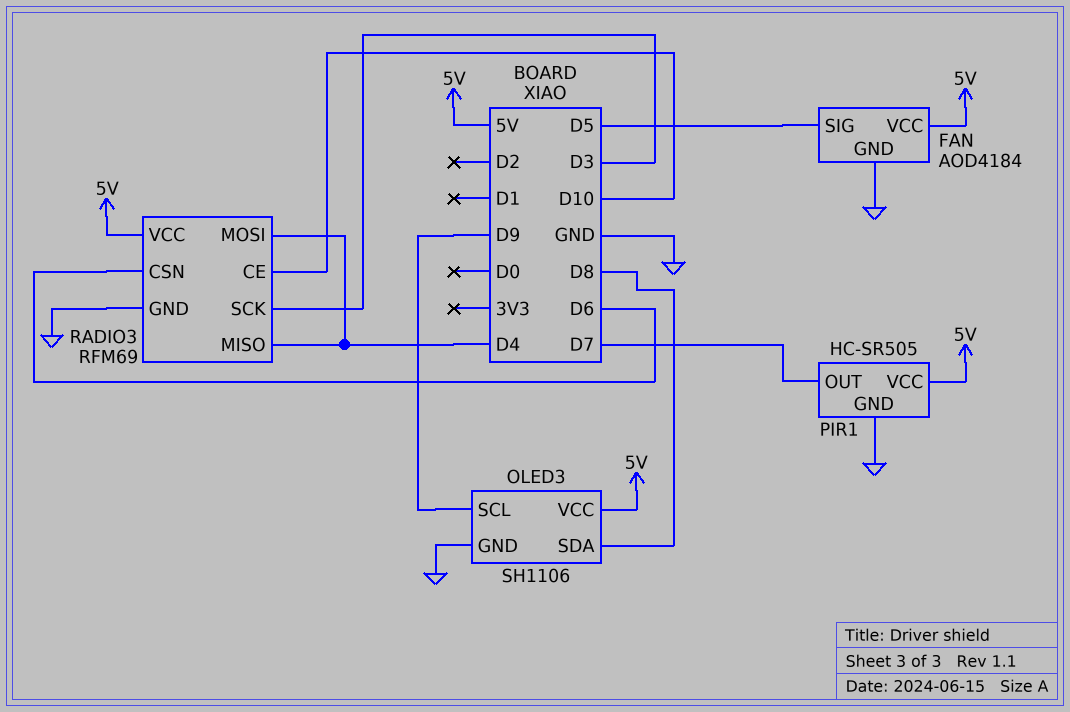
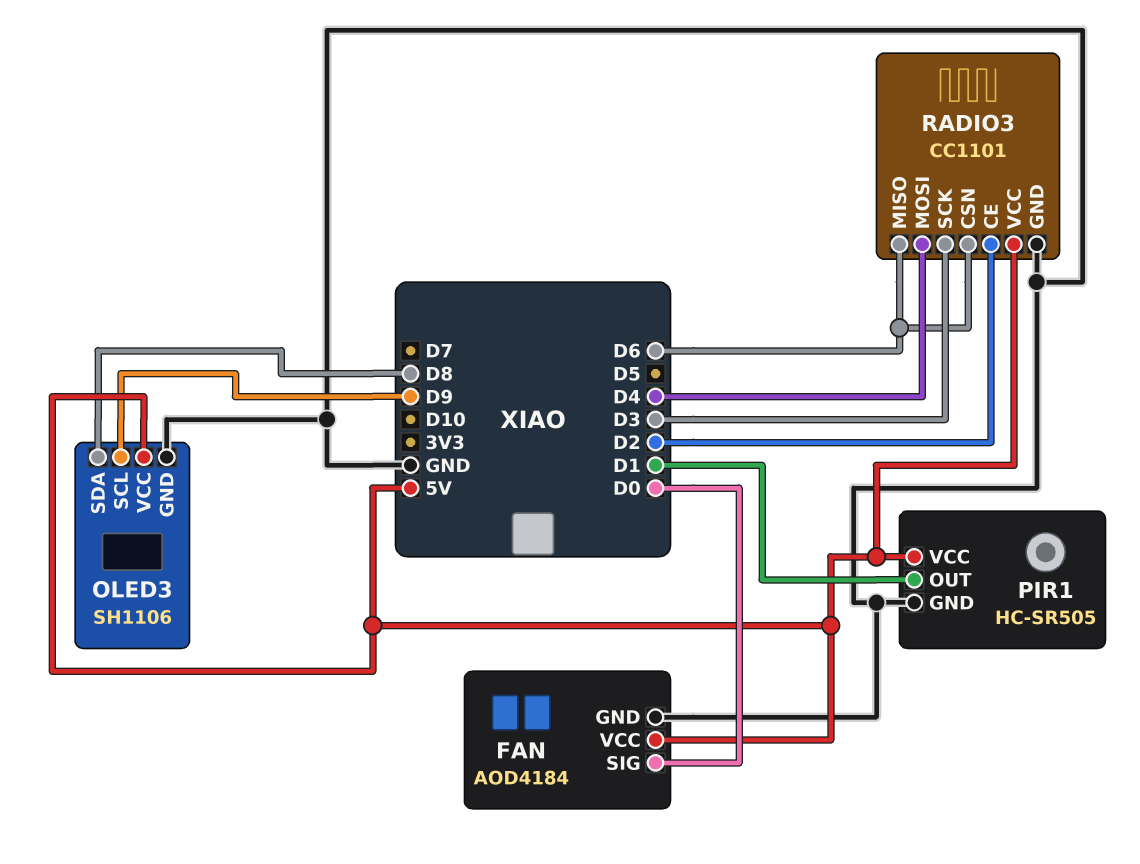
FAN pin SIG: D5 -> D0
PIR1 pin OUT: D7 -> D1
RADIO3: RFM69 -> CC1101
RADIO3 pin CE: D10 -> D2
RADIO3 pin MISO: D4 -> D6

